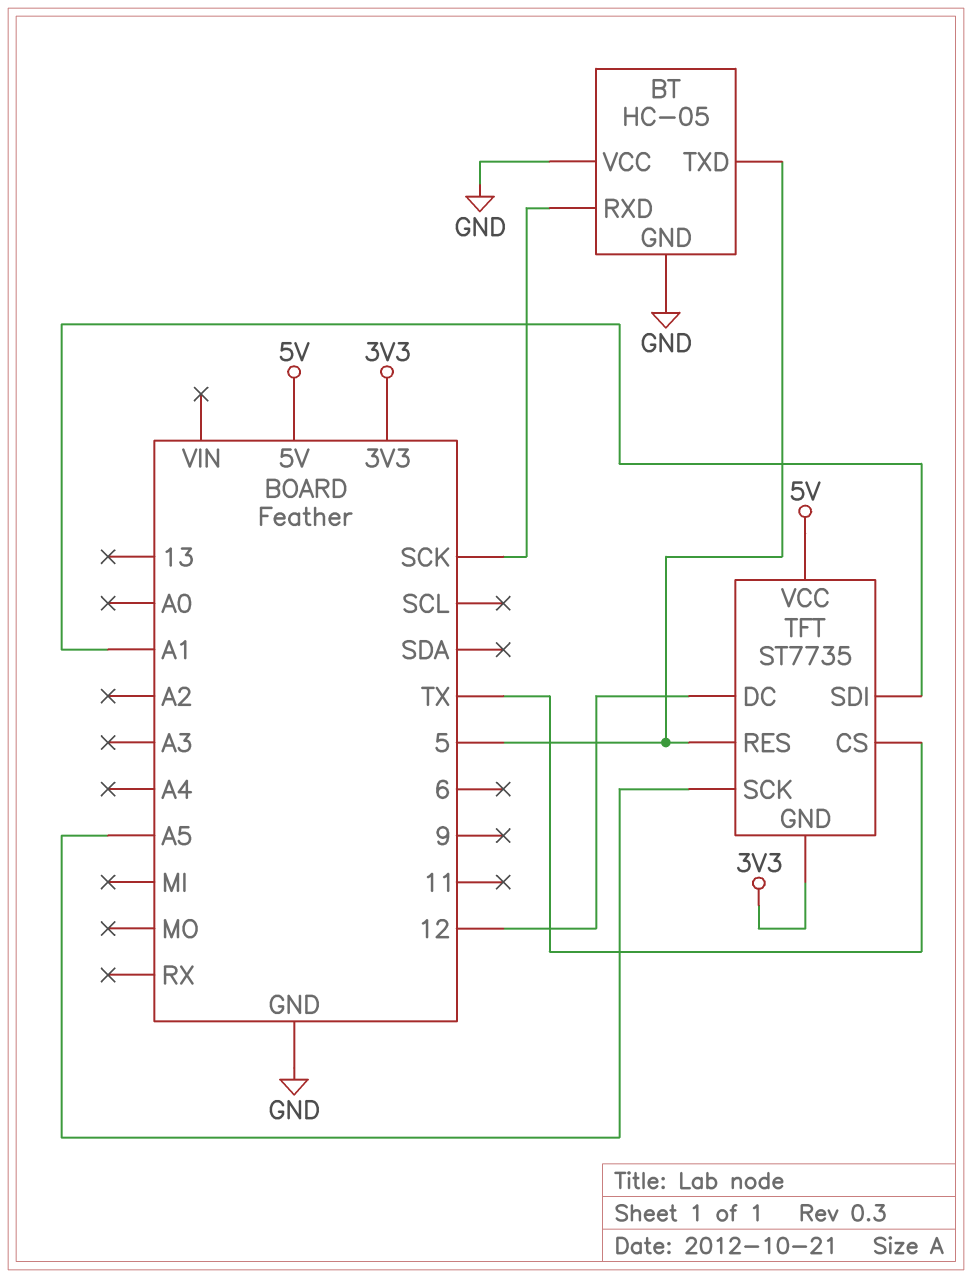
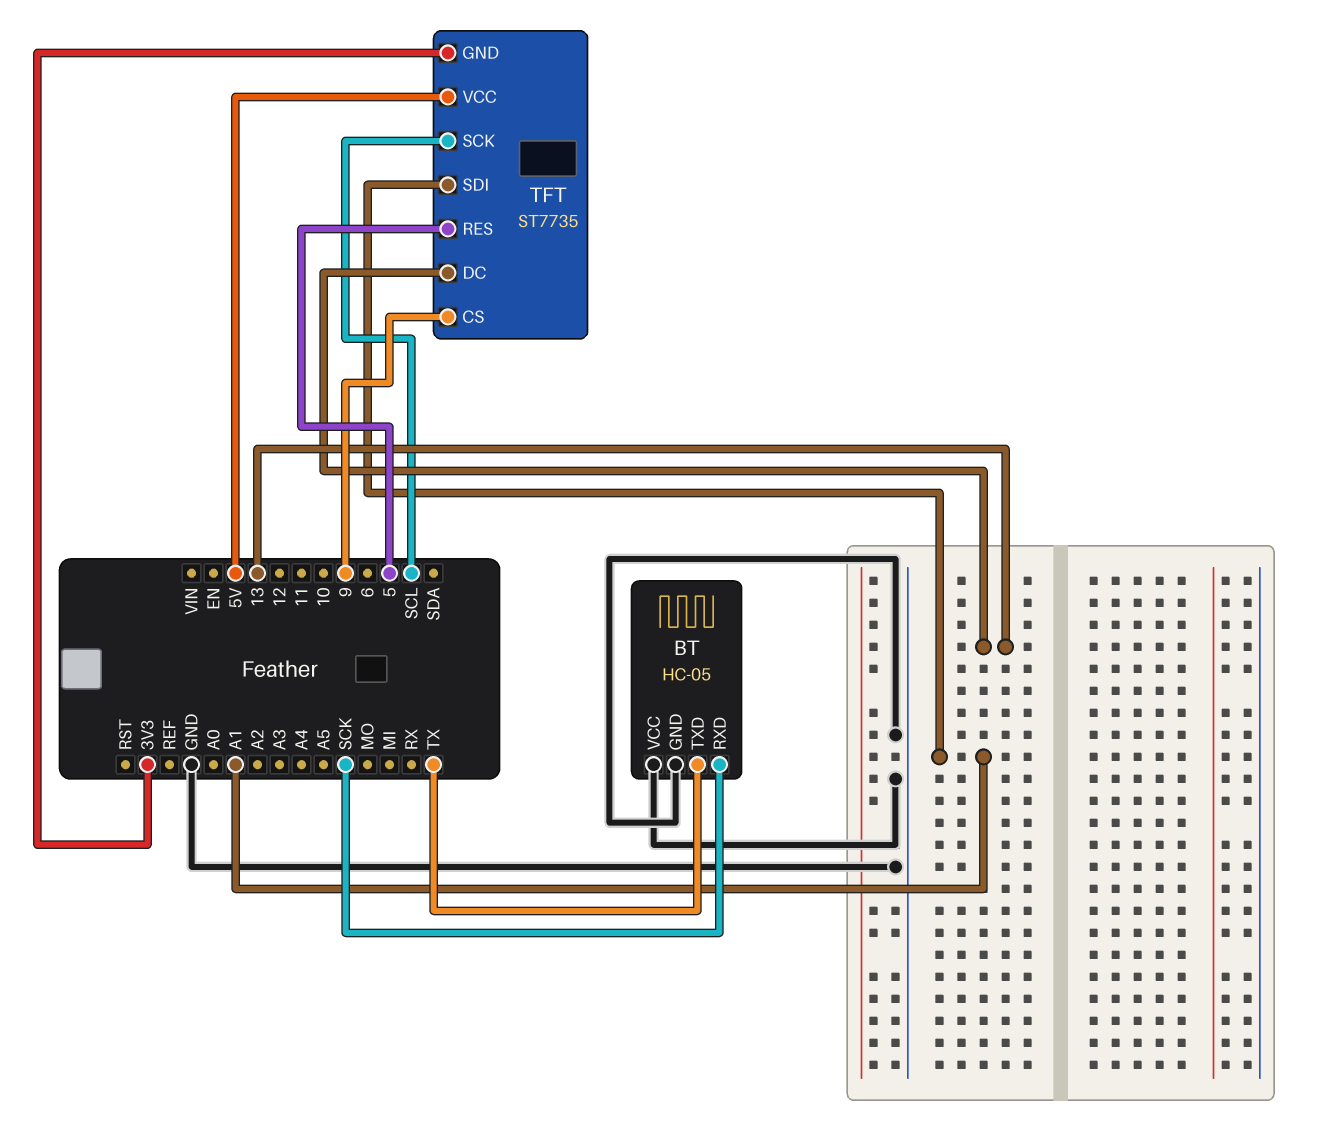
BT pin TXD: 5 -> TX
TFT pin CS: TX -> 9
TFT pin DC: 12 -> 13
TFT pin SCK: A5 -> SCL

